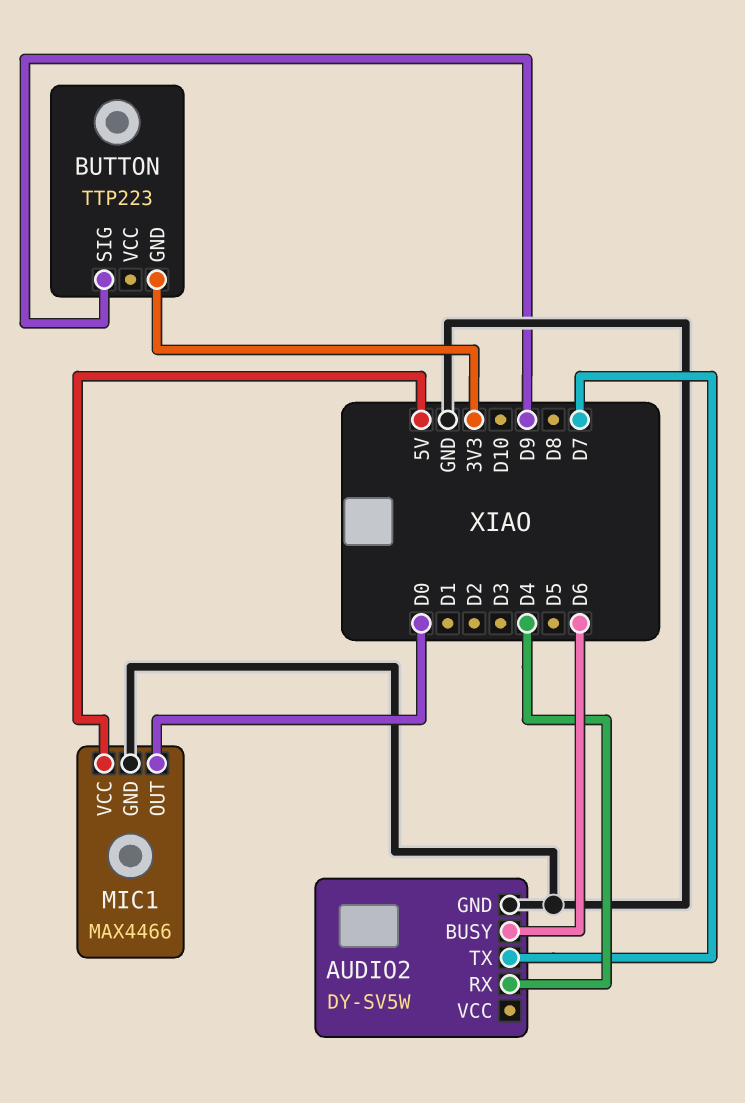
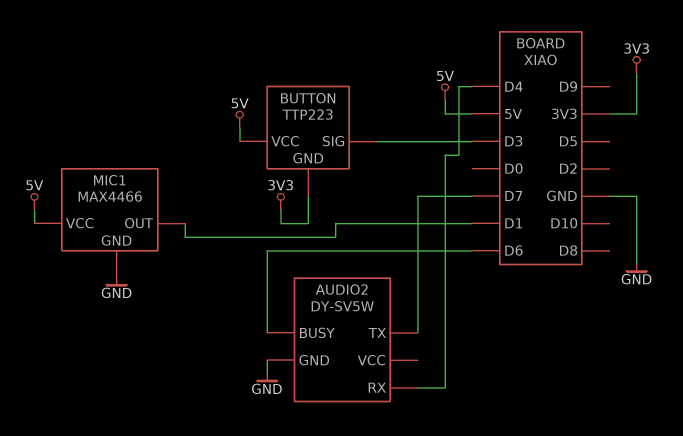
BUTTON pin SIG: D9 -> D3
BUTTON pin VCC: none -> 5V
MIC1 pin OUT: D0 -> D1

